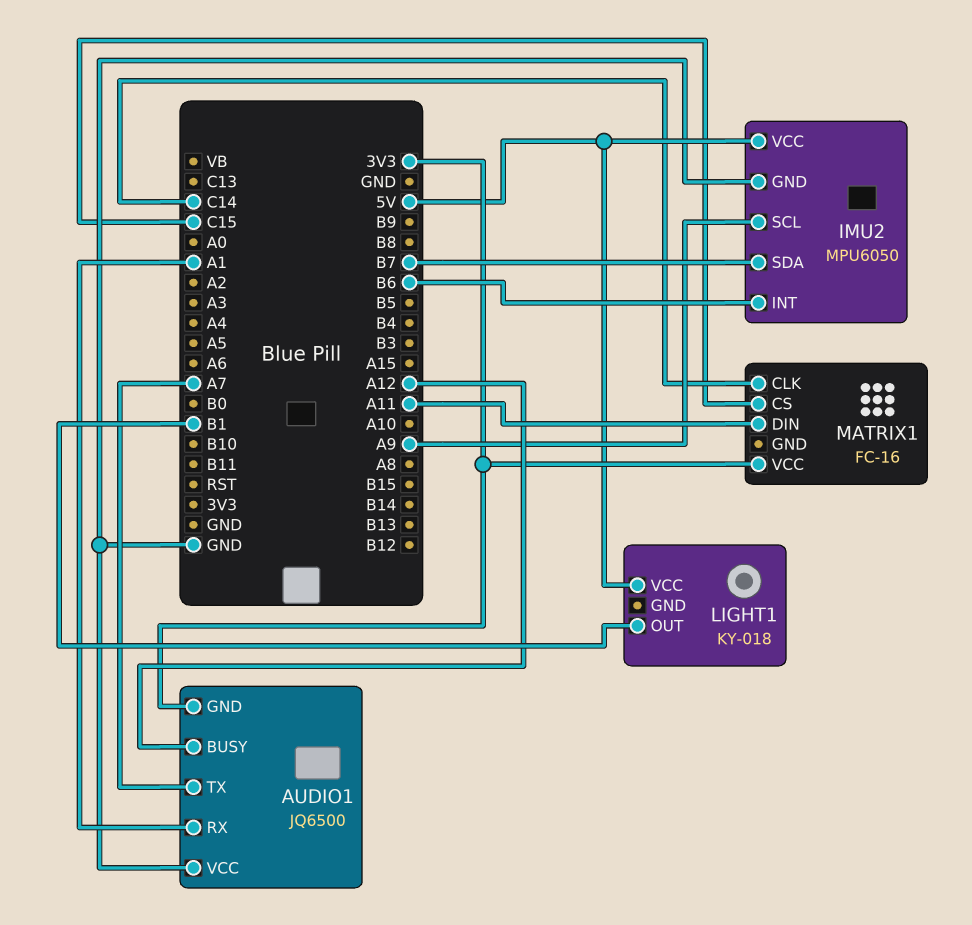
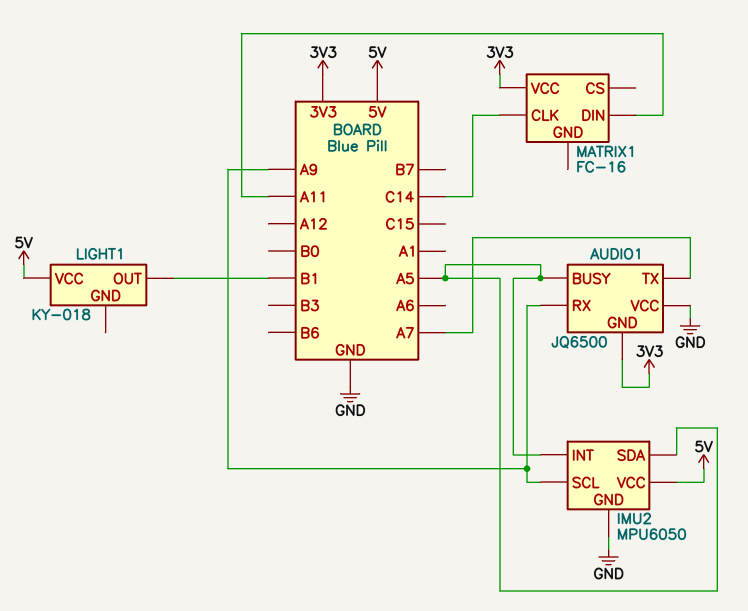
AUDIO1 pin BUSY: A12 -> A5
AUDIO1 pin RX: A1 -> A9
IMU2 pin INT: B6 -> A5
IMU2 pin SDA: B7 -> A5
MATRIX1 pin CS: C15 -> none

